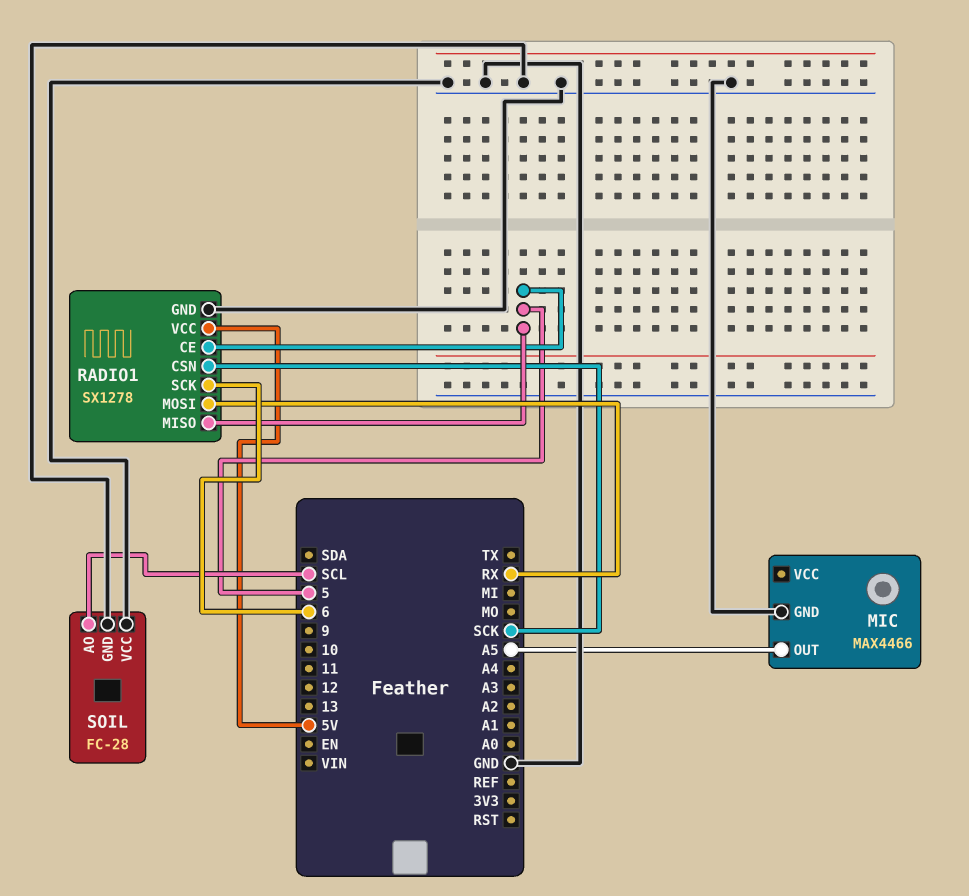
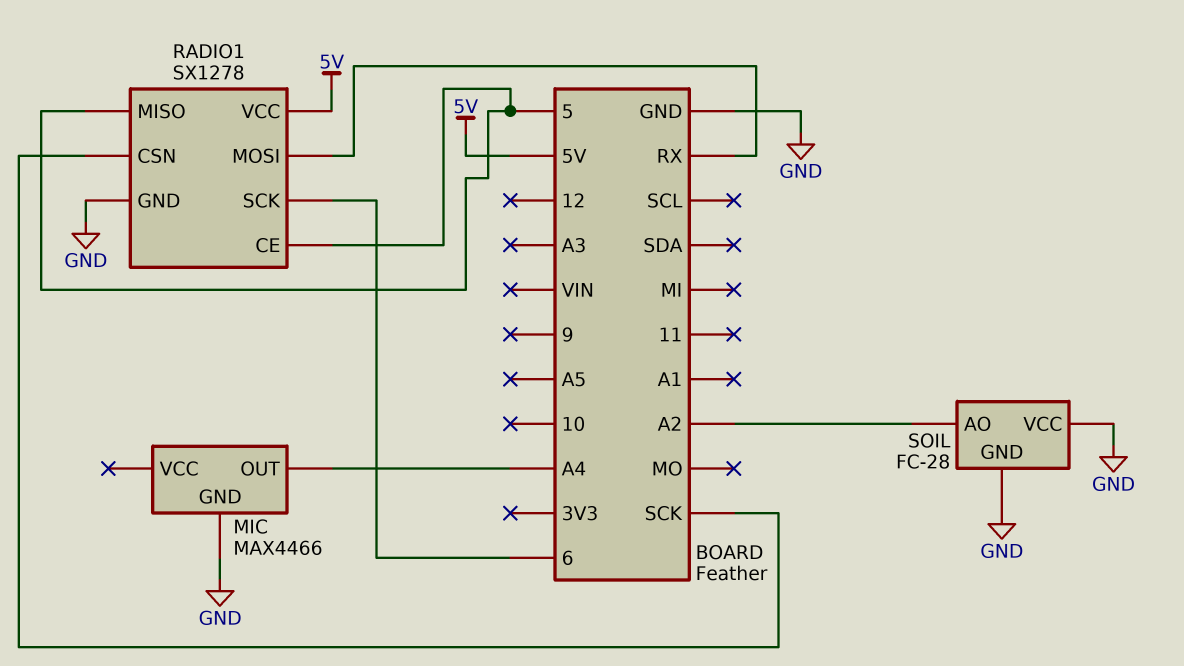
MIC pin OUT: A5 -> A4
SOIL pin AO: SCL -> A2

